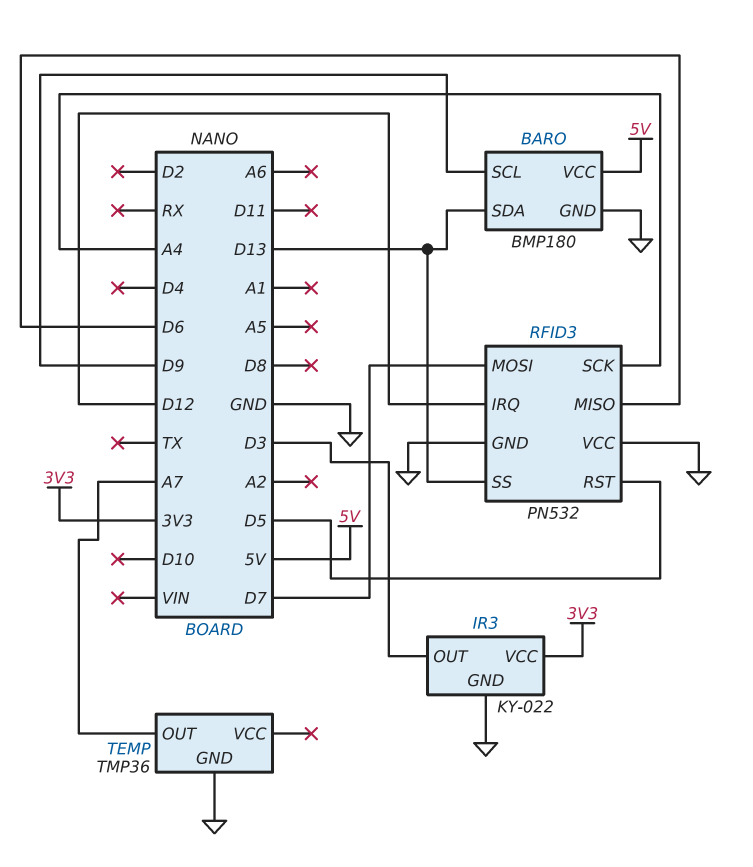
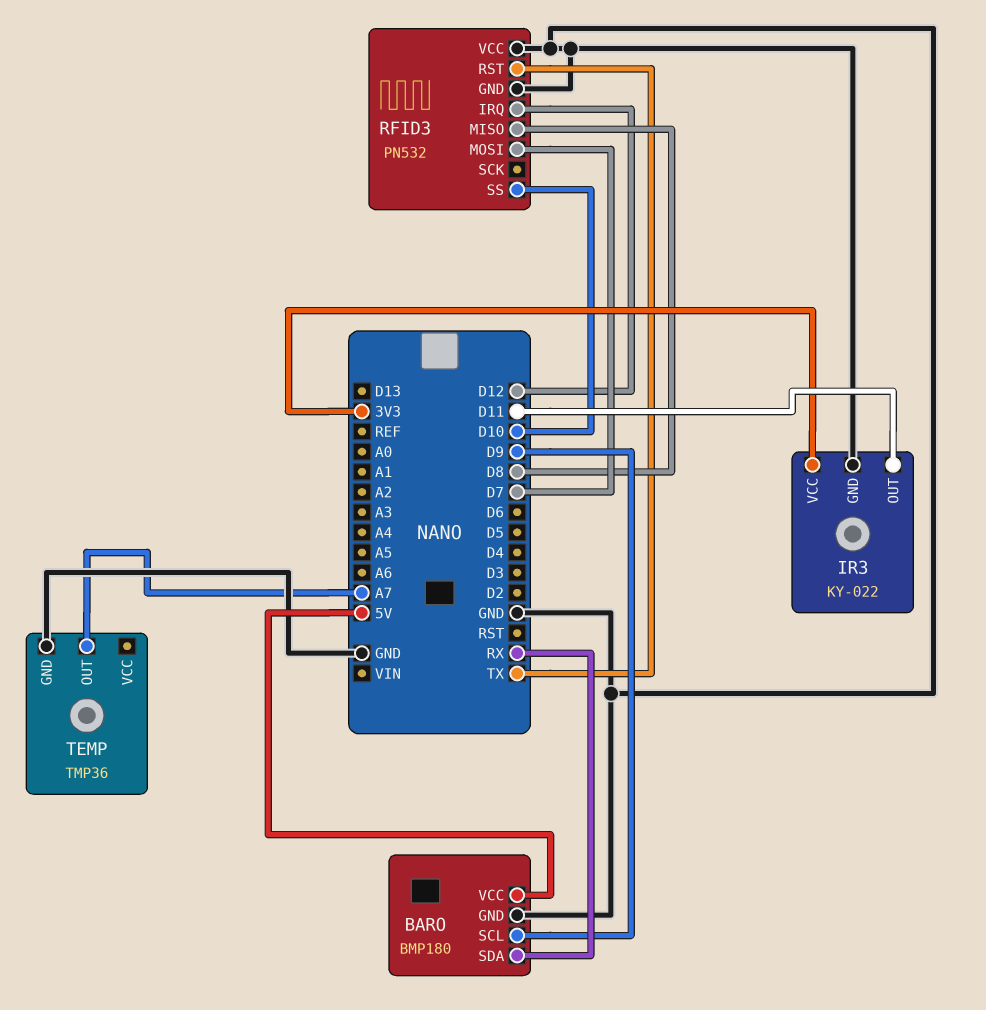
BARO pin SDA: D13 -> RX
IR3 pin OUT: D3 -> D11
RFID3 pin MISO: D6 -> D8
RFID3 pin RST: D5 -> TX
RFID3 pin SCK: A4 -> none
RFID3 pin SS: D13 -> D10

